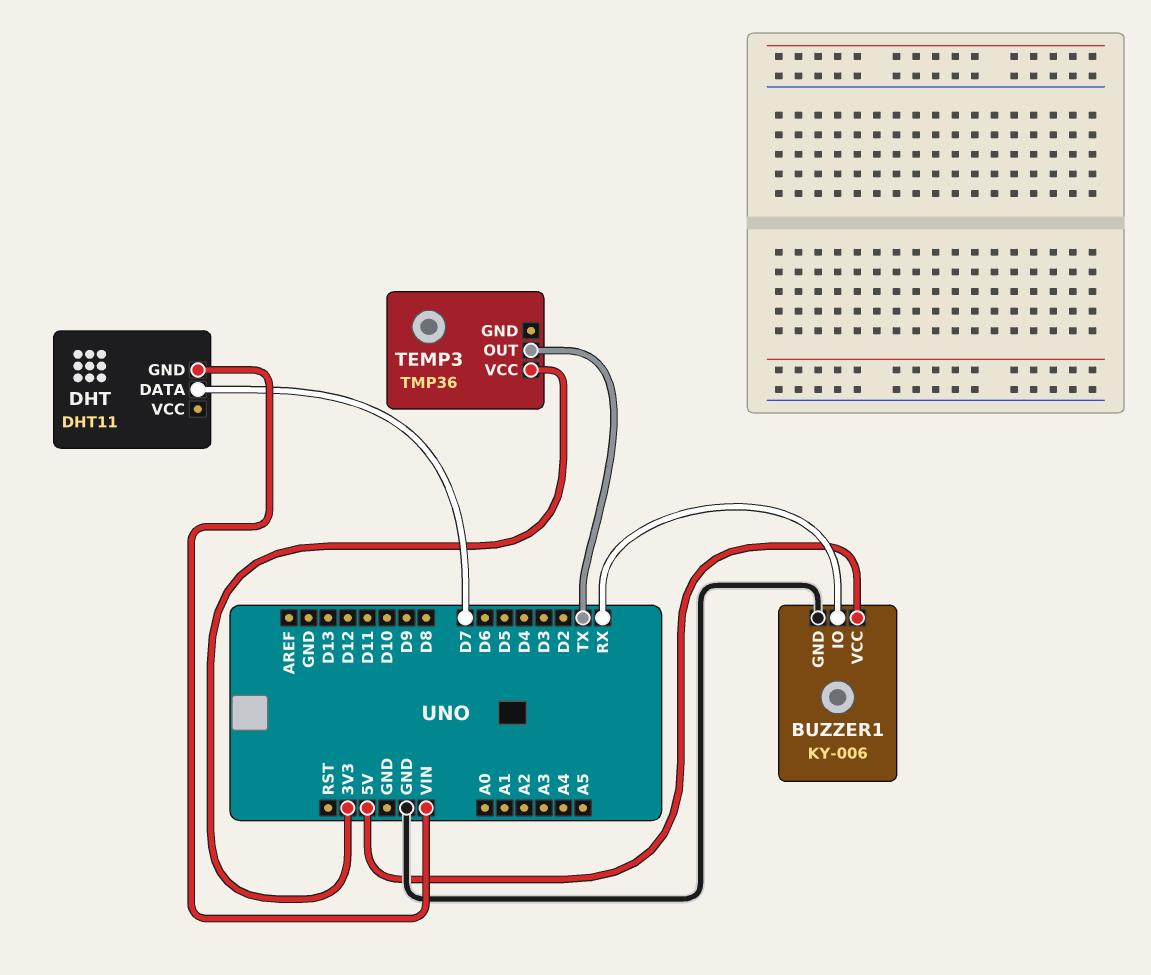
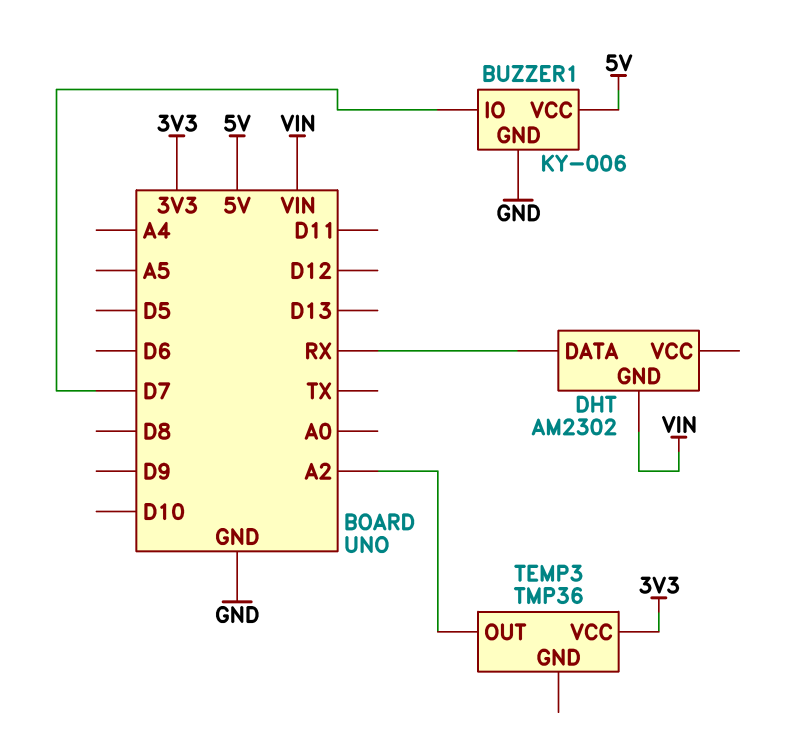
BUZZER1 pin IO: RX -> D7
DHT: DHT11 -> AM2302
DHT pin DATA: D7 -> RX
TEMP3 pin OUT: TX -> A2

